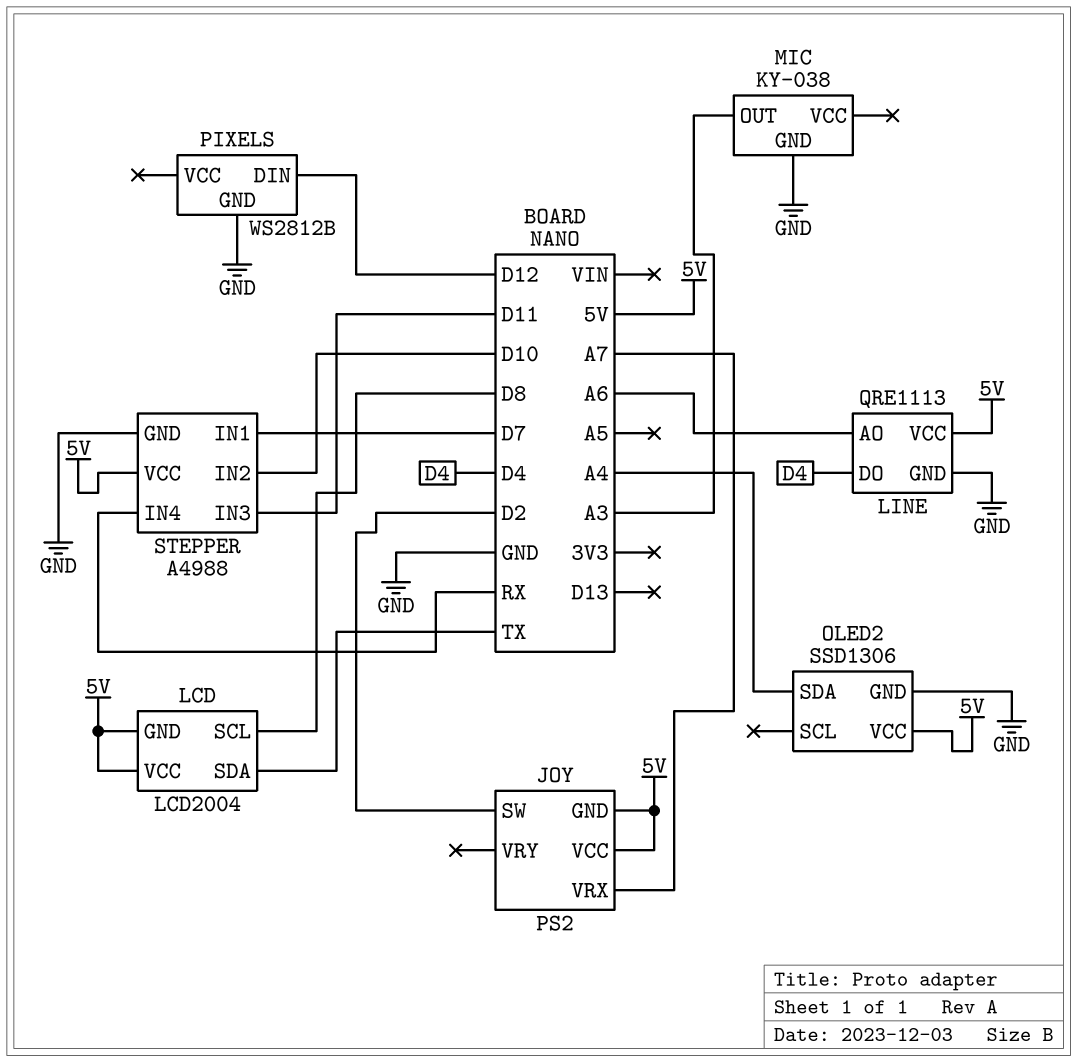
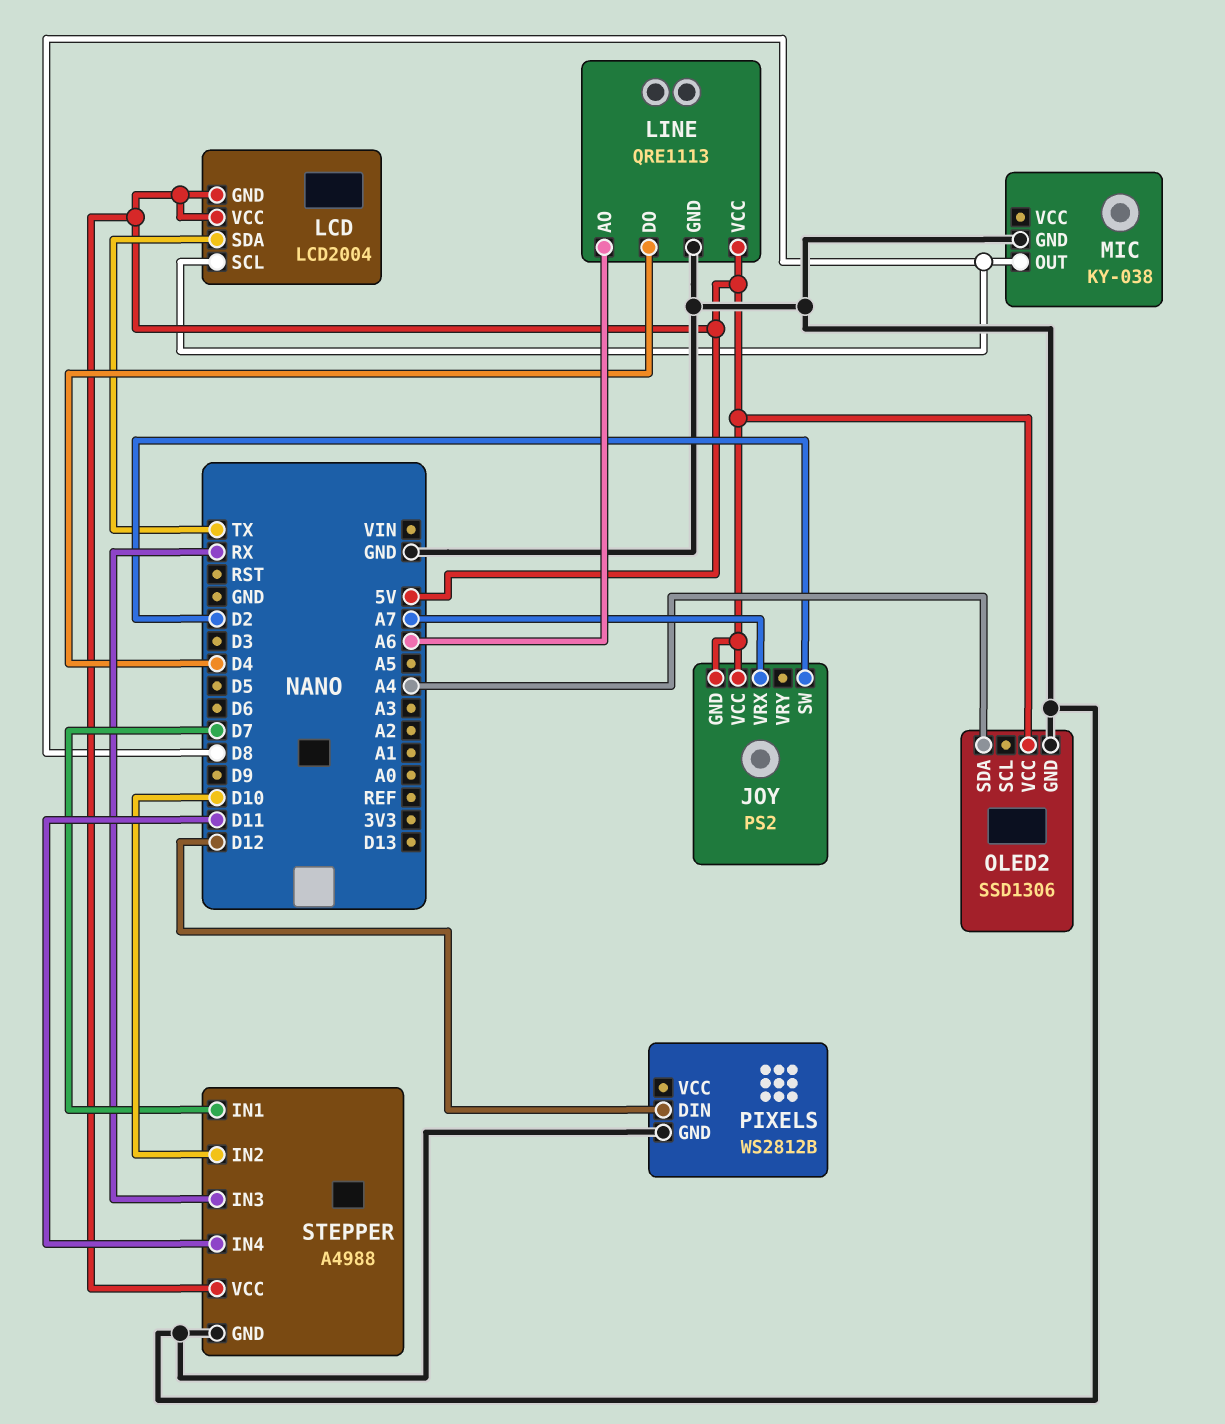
MIC pin OUT: A3 -> D8
STEPPER pin IN3: D11 -> RX
STEPPER pin IN4: RX -> D11

